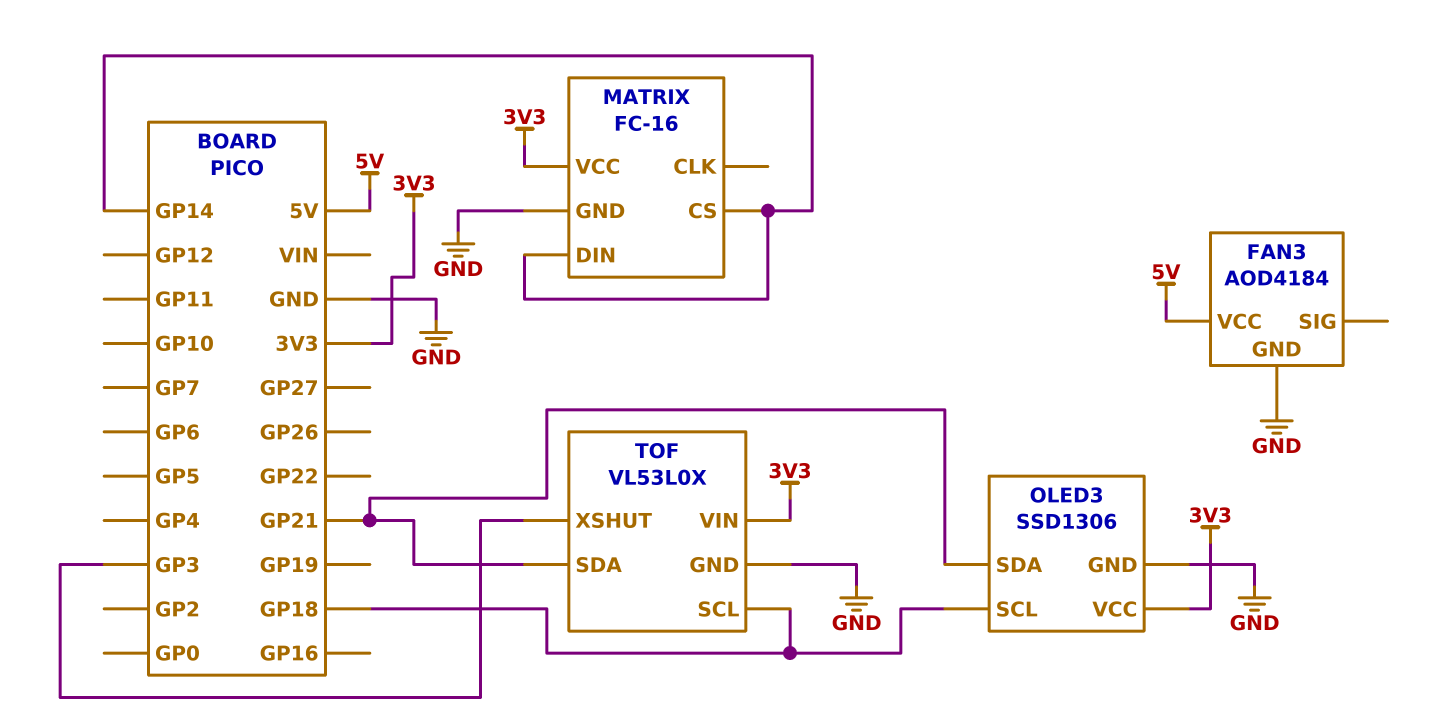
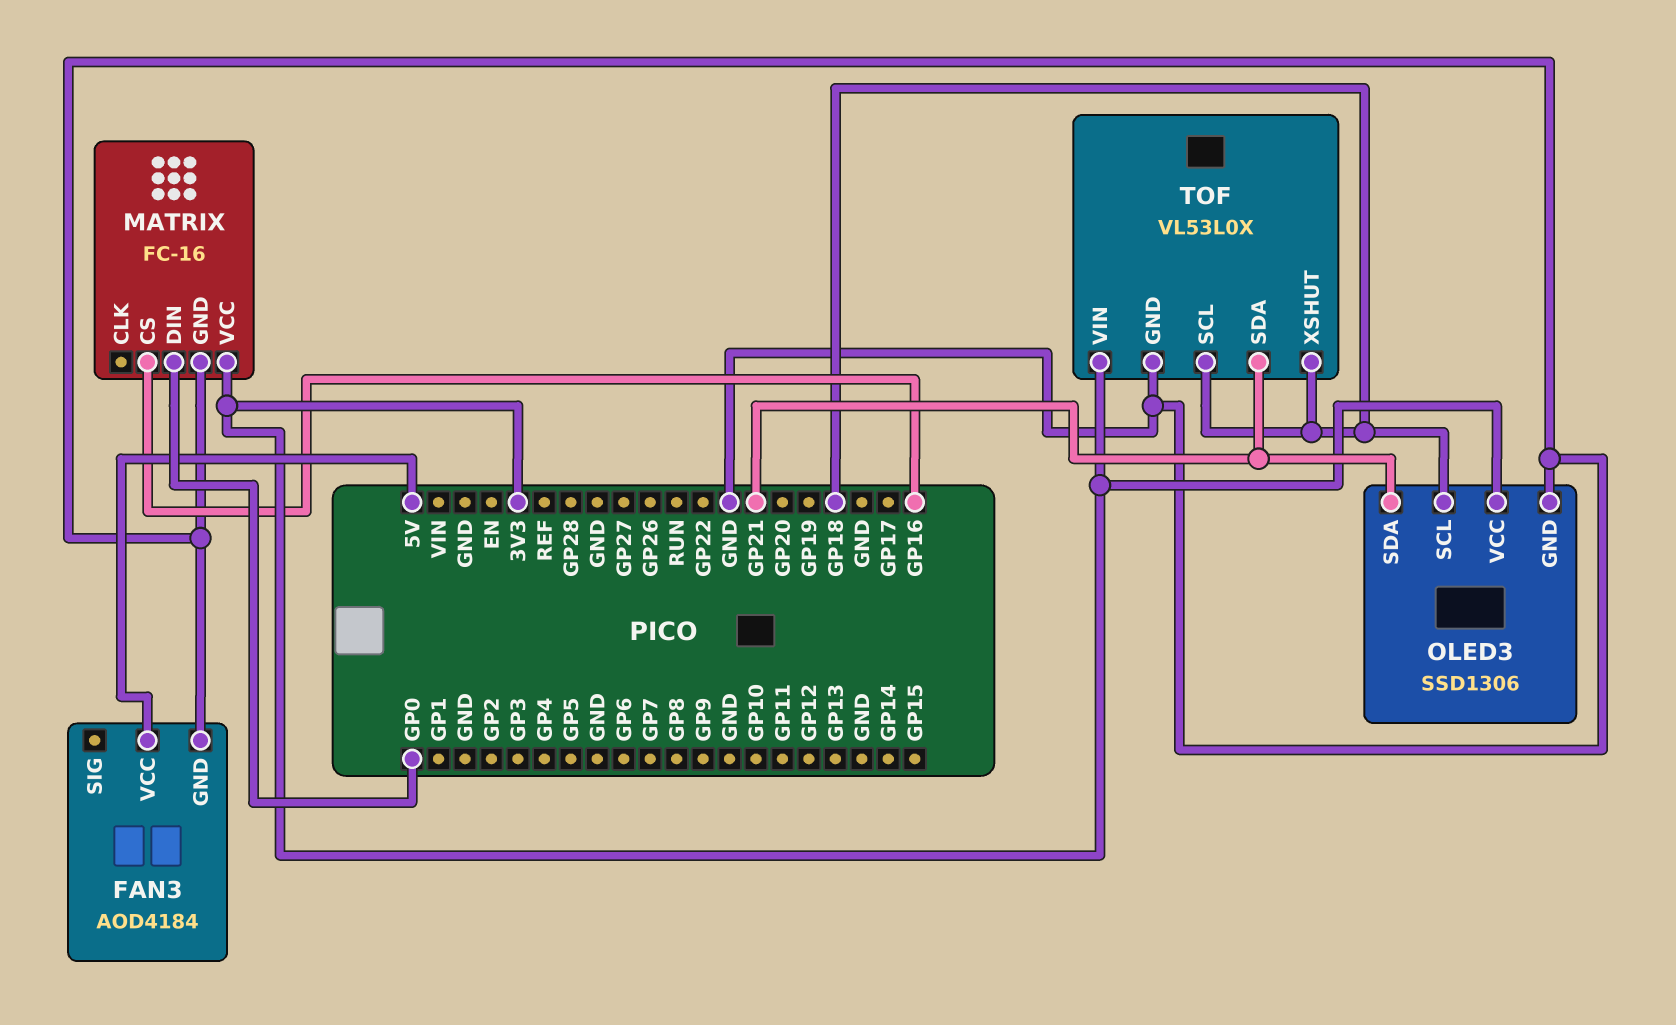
MATRIX pin CS: GP14 -> GP16
MATRIX pin DIN: GP14 -> GP0
TOF pin XSHUT: GP3 -> GP18

